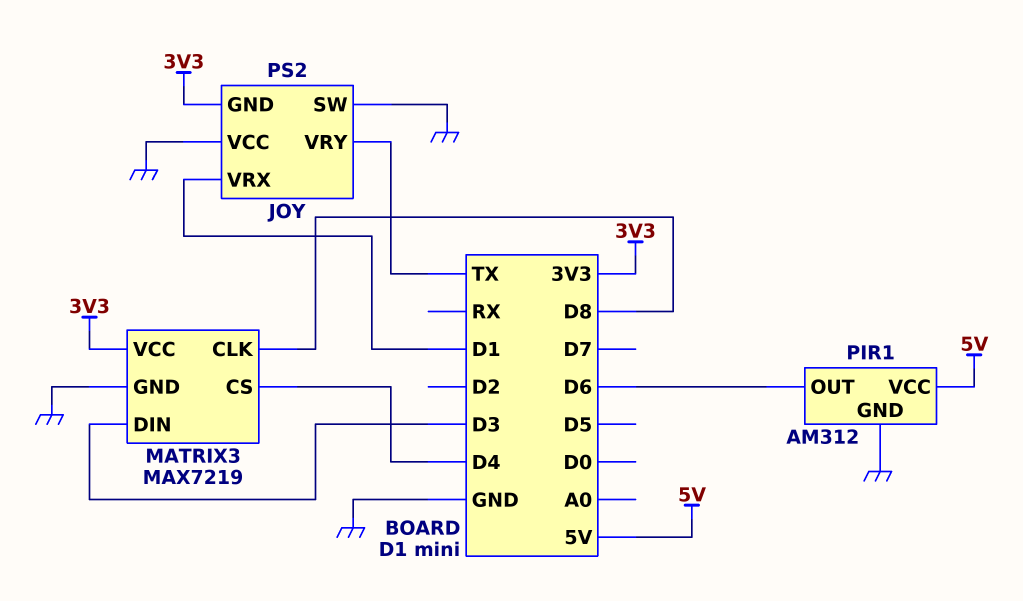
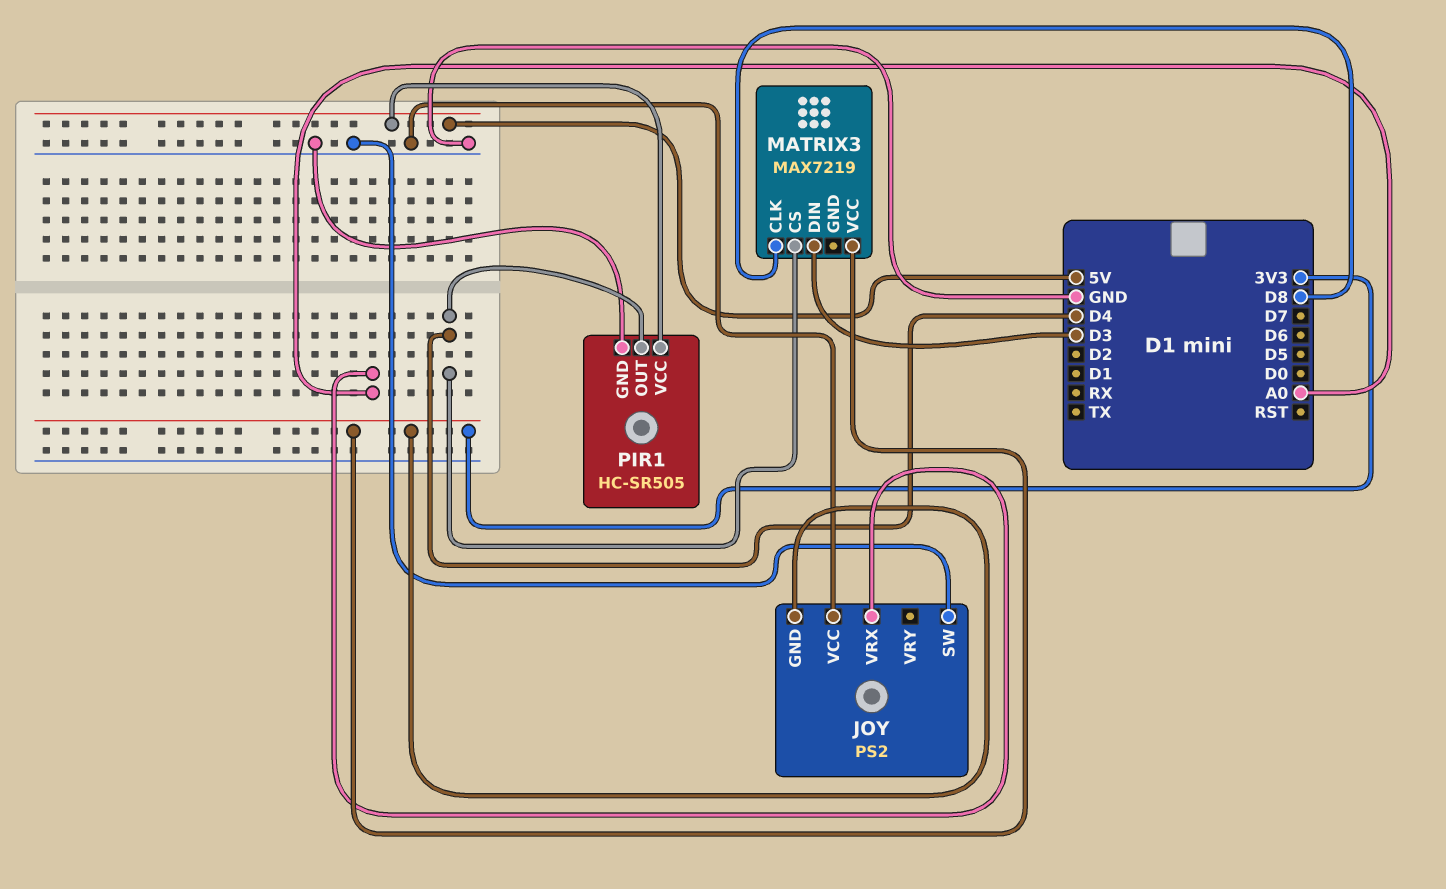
JOY pin VRX: D1 -> A0
JOY pin VRY: TX -> none
MATRIX3 pin GND: GND -> none
PIR1: AM312 -> HC-SR505
PIR1 pin OUT: D6 -> D4

